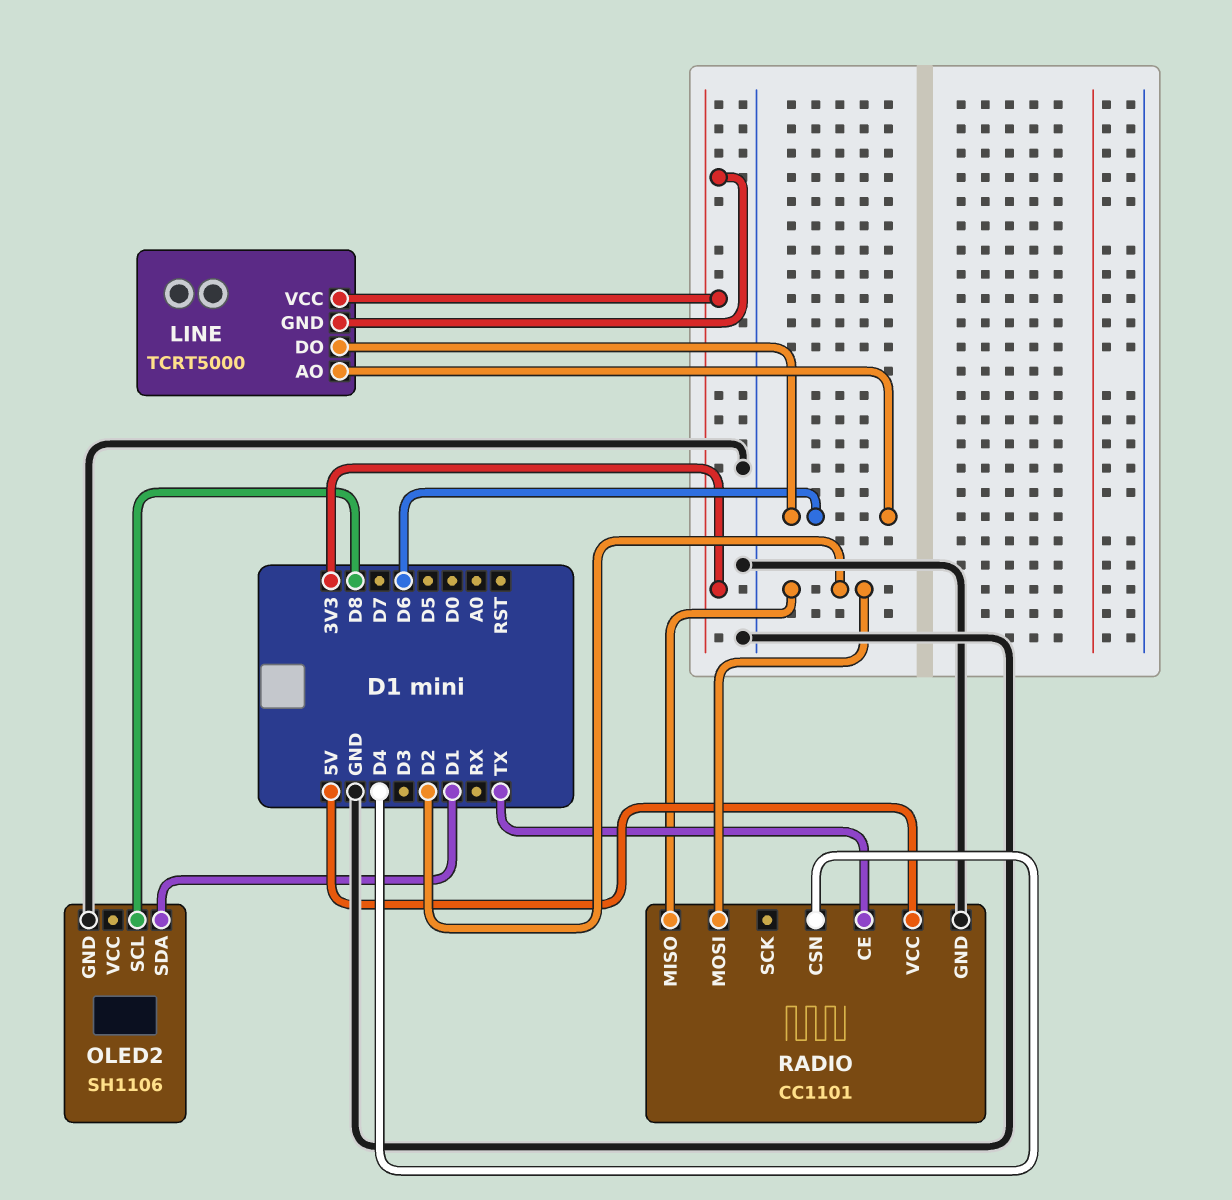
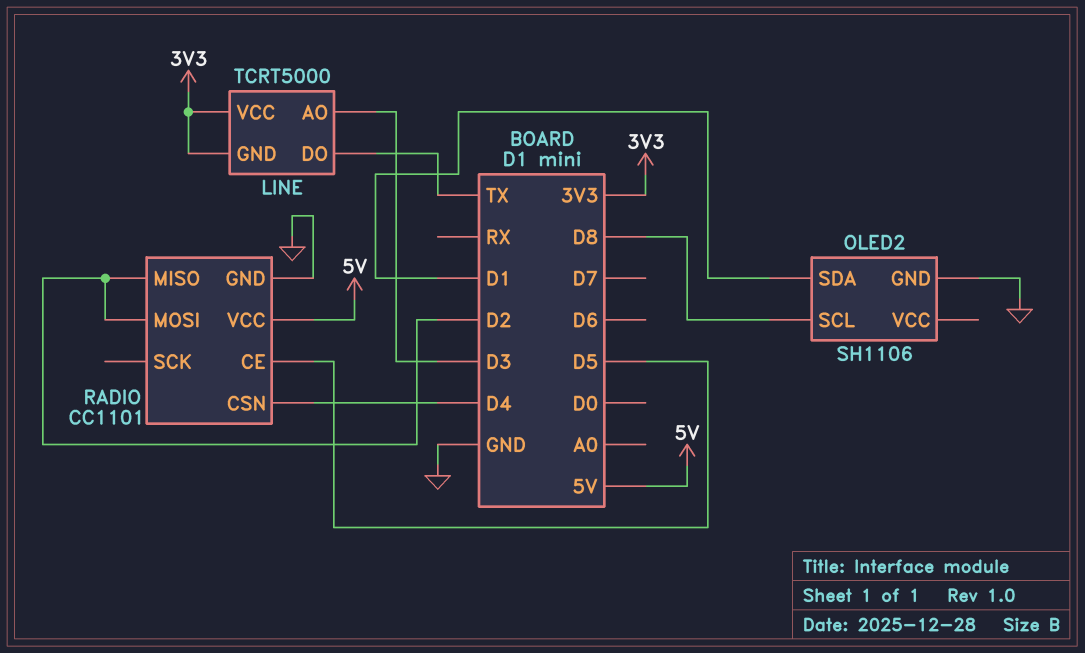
LINE pin AO: D6 -> D3
LINE pin DO: D6 -> TX
RADIO pin CE: TX -> D5

